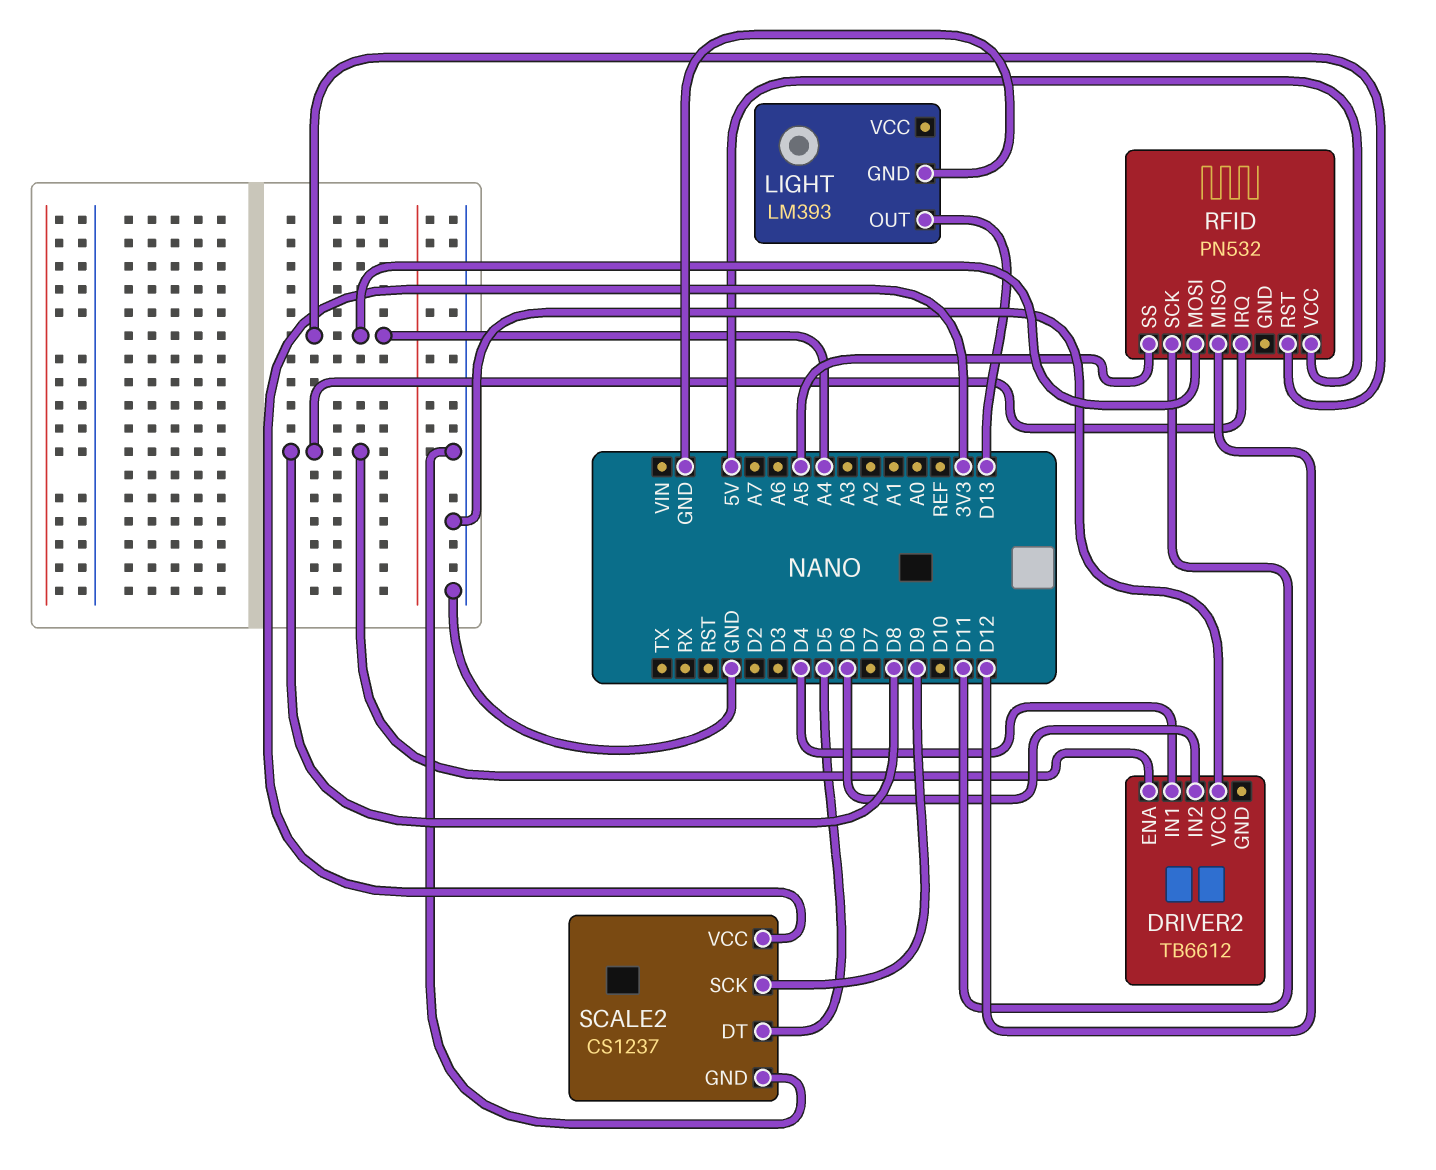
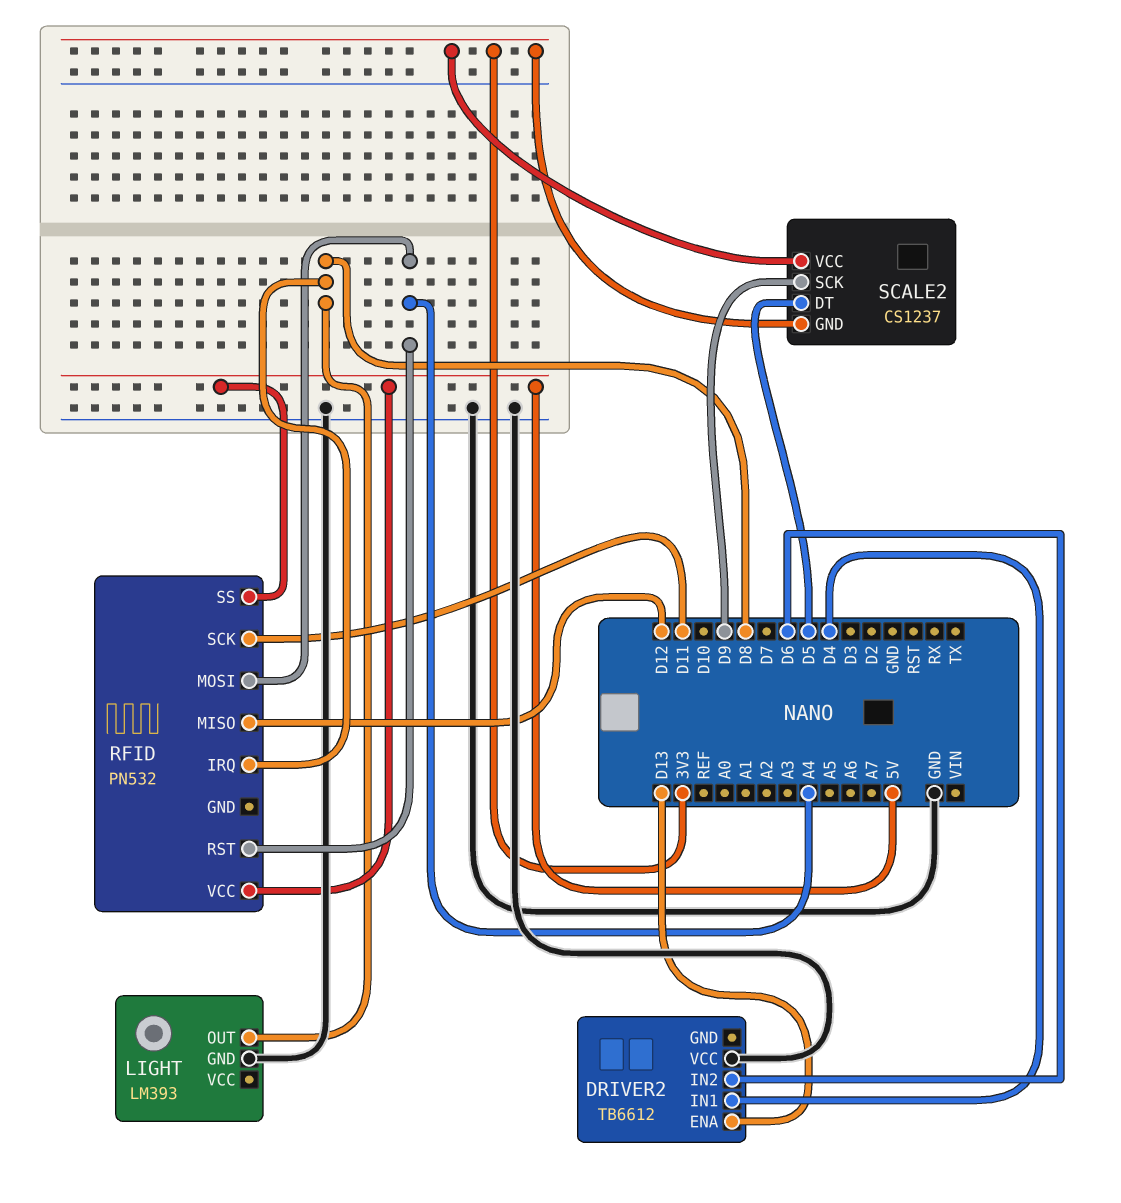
DRIVER2 pin ENA: D8 -> D13
LIGHT pin OUT: D13 -> D8
RFID pin SS: A5 -> 5V
SCALE2 pin GND: GND -> 3V3

